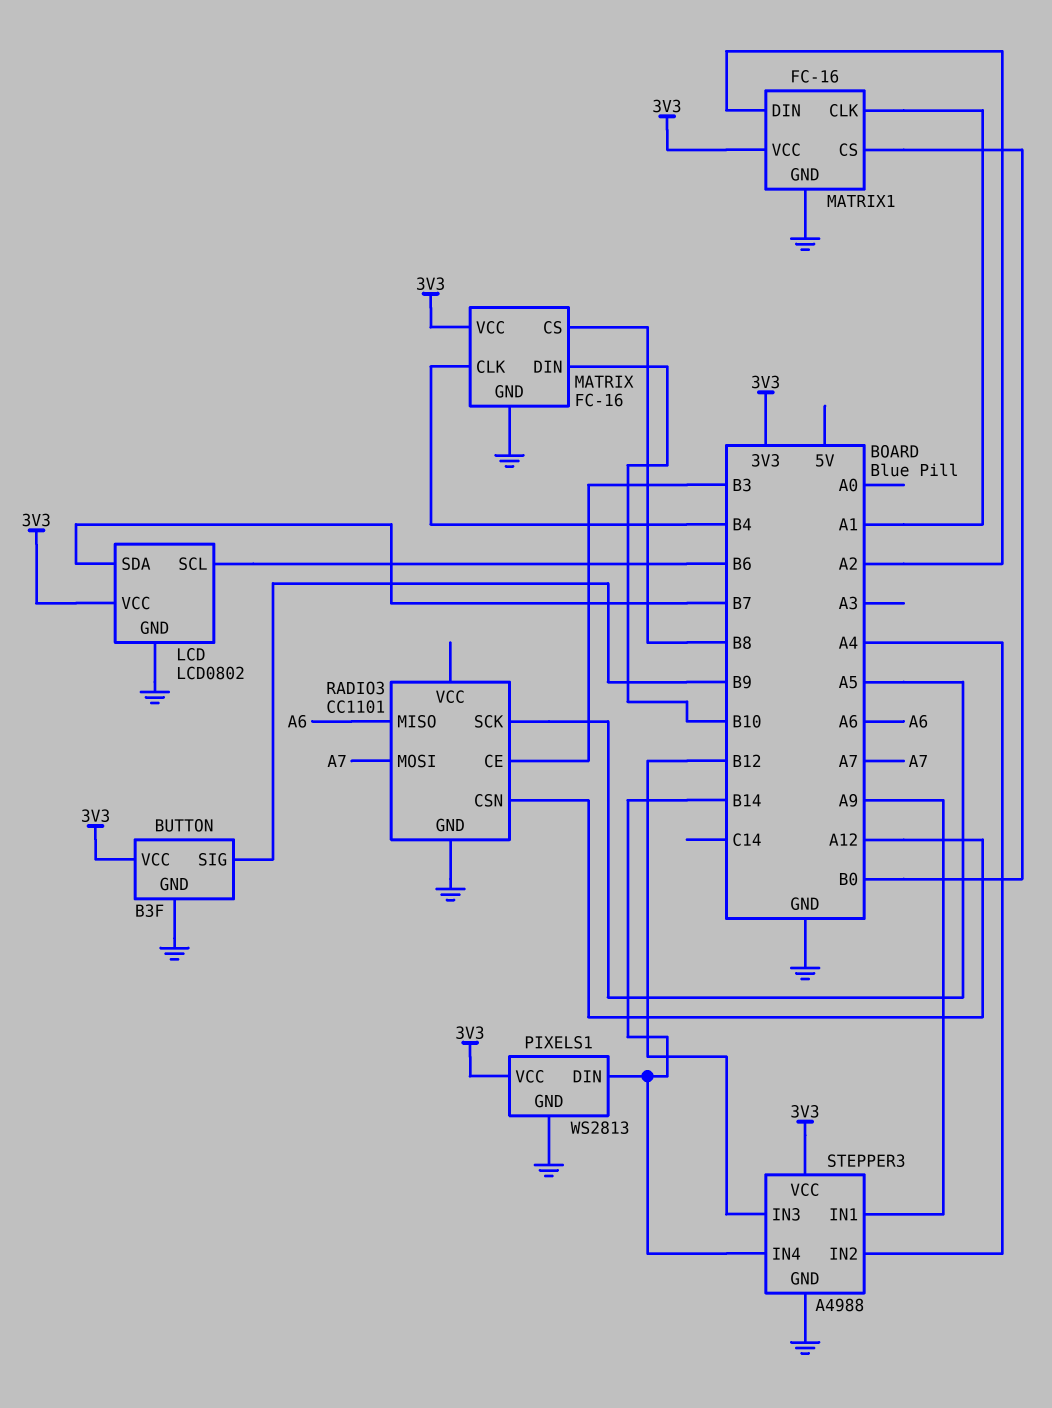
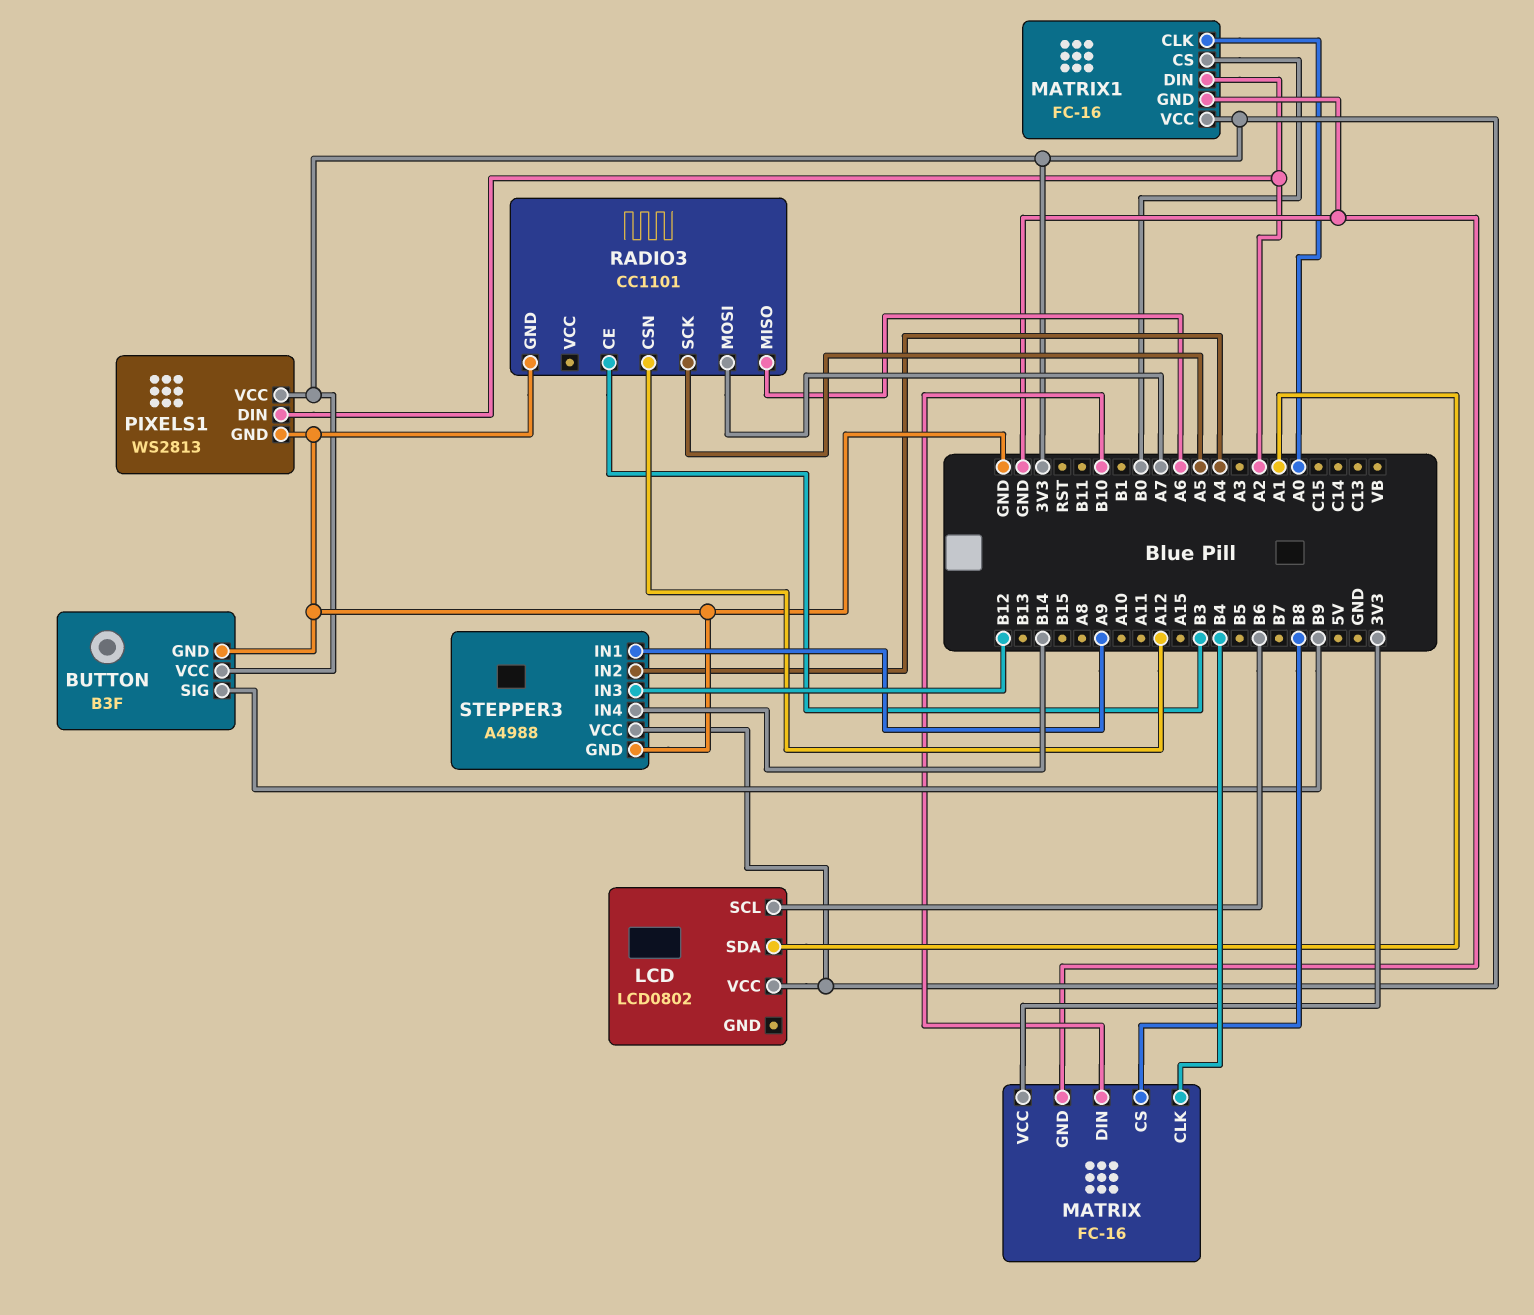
LCD pin GND: GND -> none
LCD pin SDA: B7 -> A1
MATRIX1 pin CLK: A1 -> A0
PIXELS1 pin DIN: B14 -> A2

